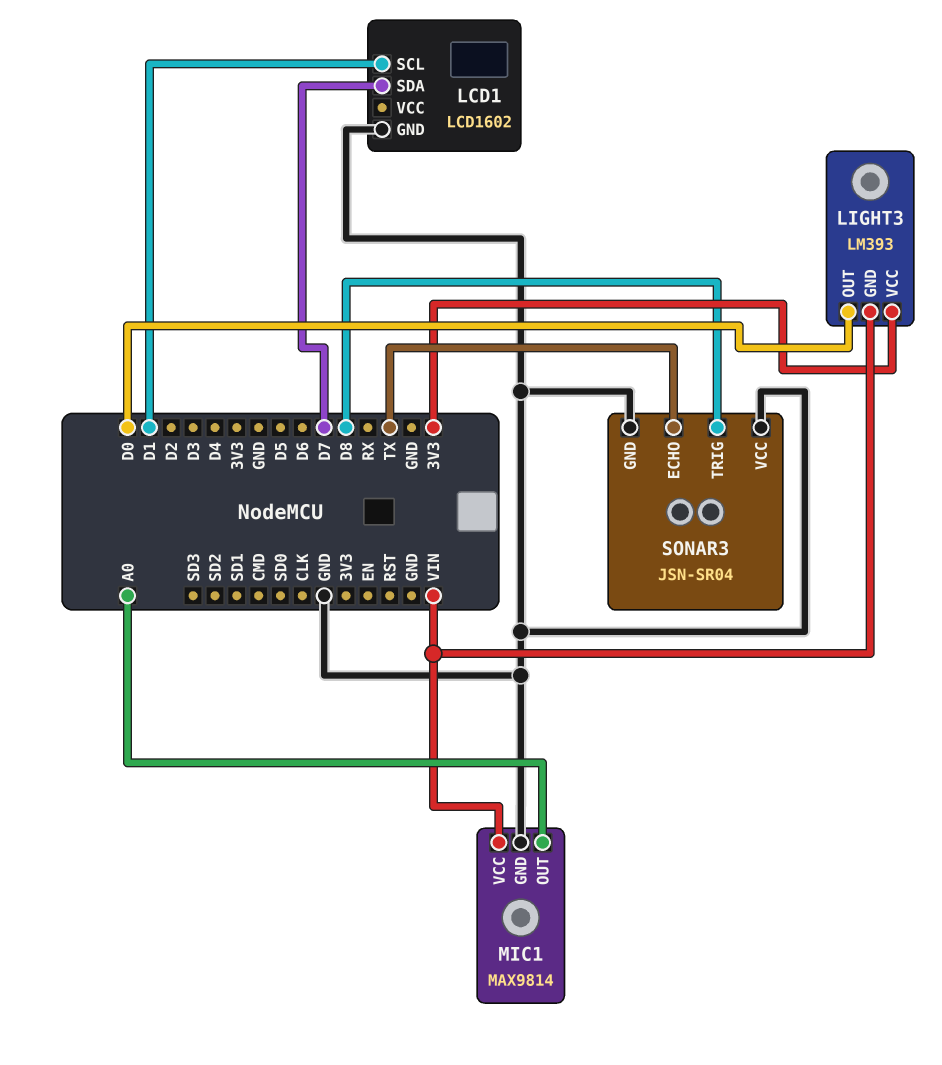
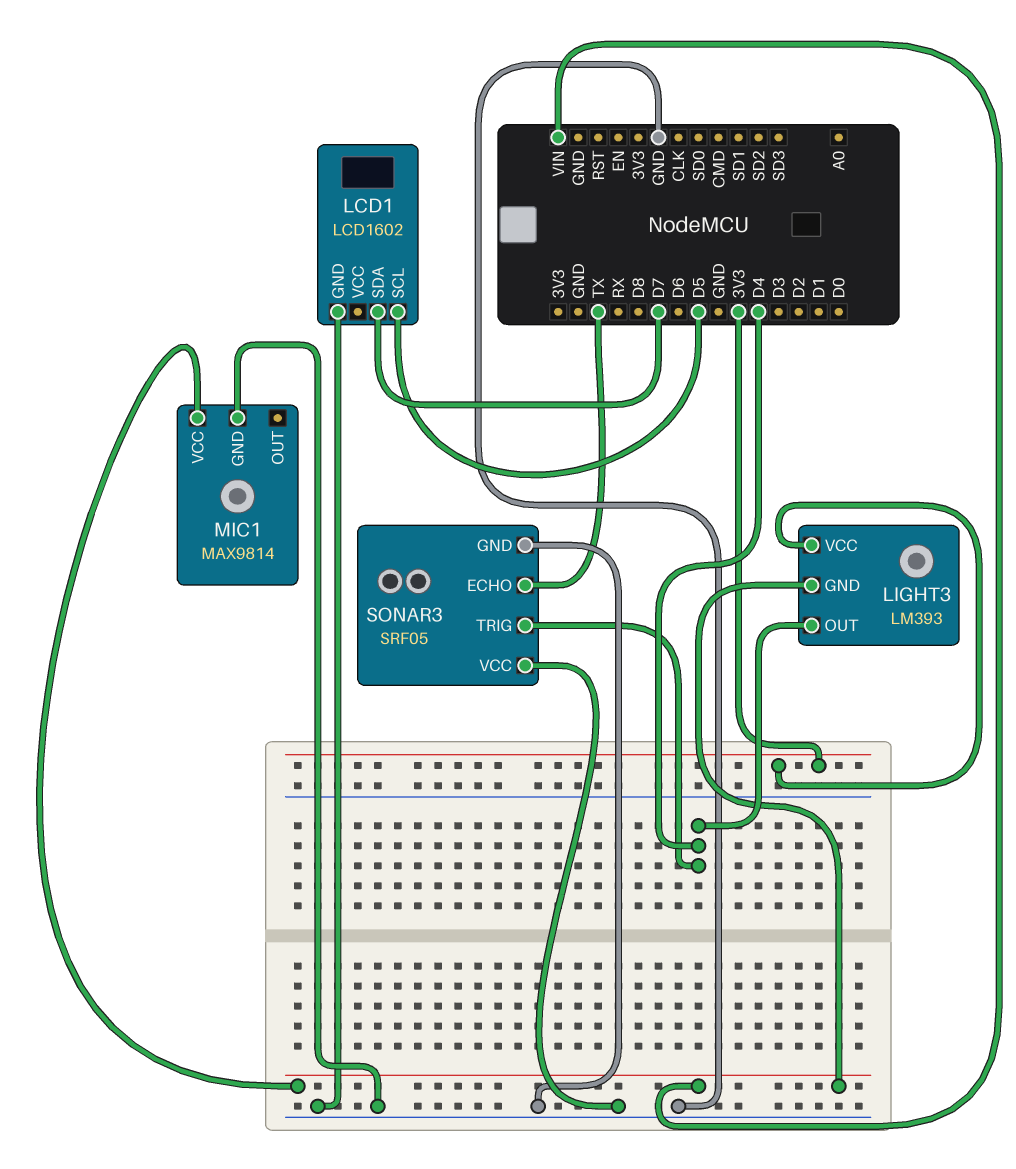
LCD1 pin SCL: D1 -> D5
LIGHT3 pin OUT: D0 -> D4
MIC1 pin OUT: A0 -> none
SONAR3: JSN-SR04 -> SRF05
SONAR3 pin TRIG: D8 -> D4

